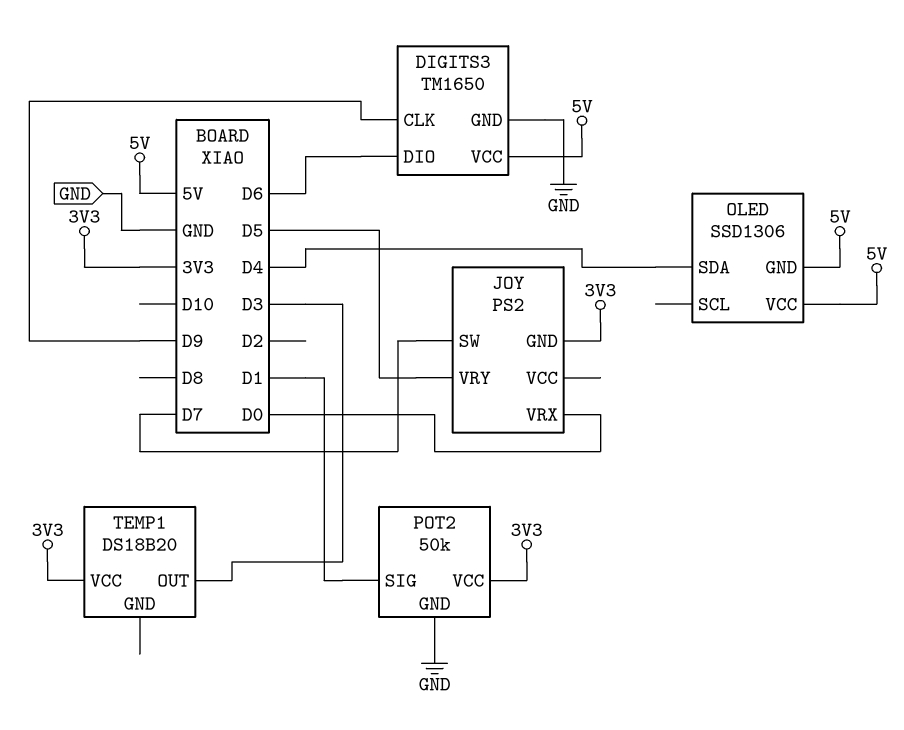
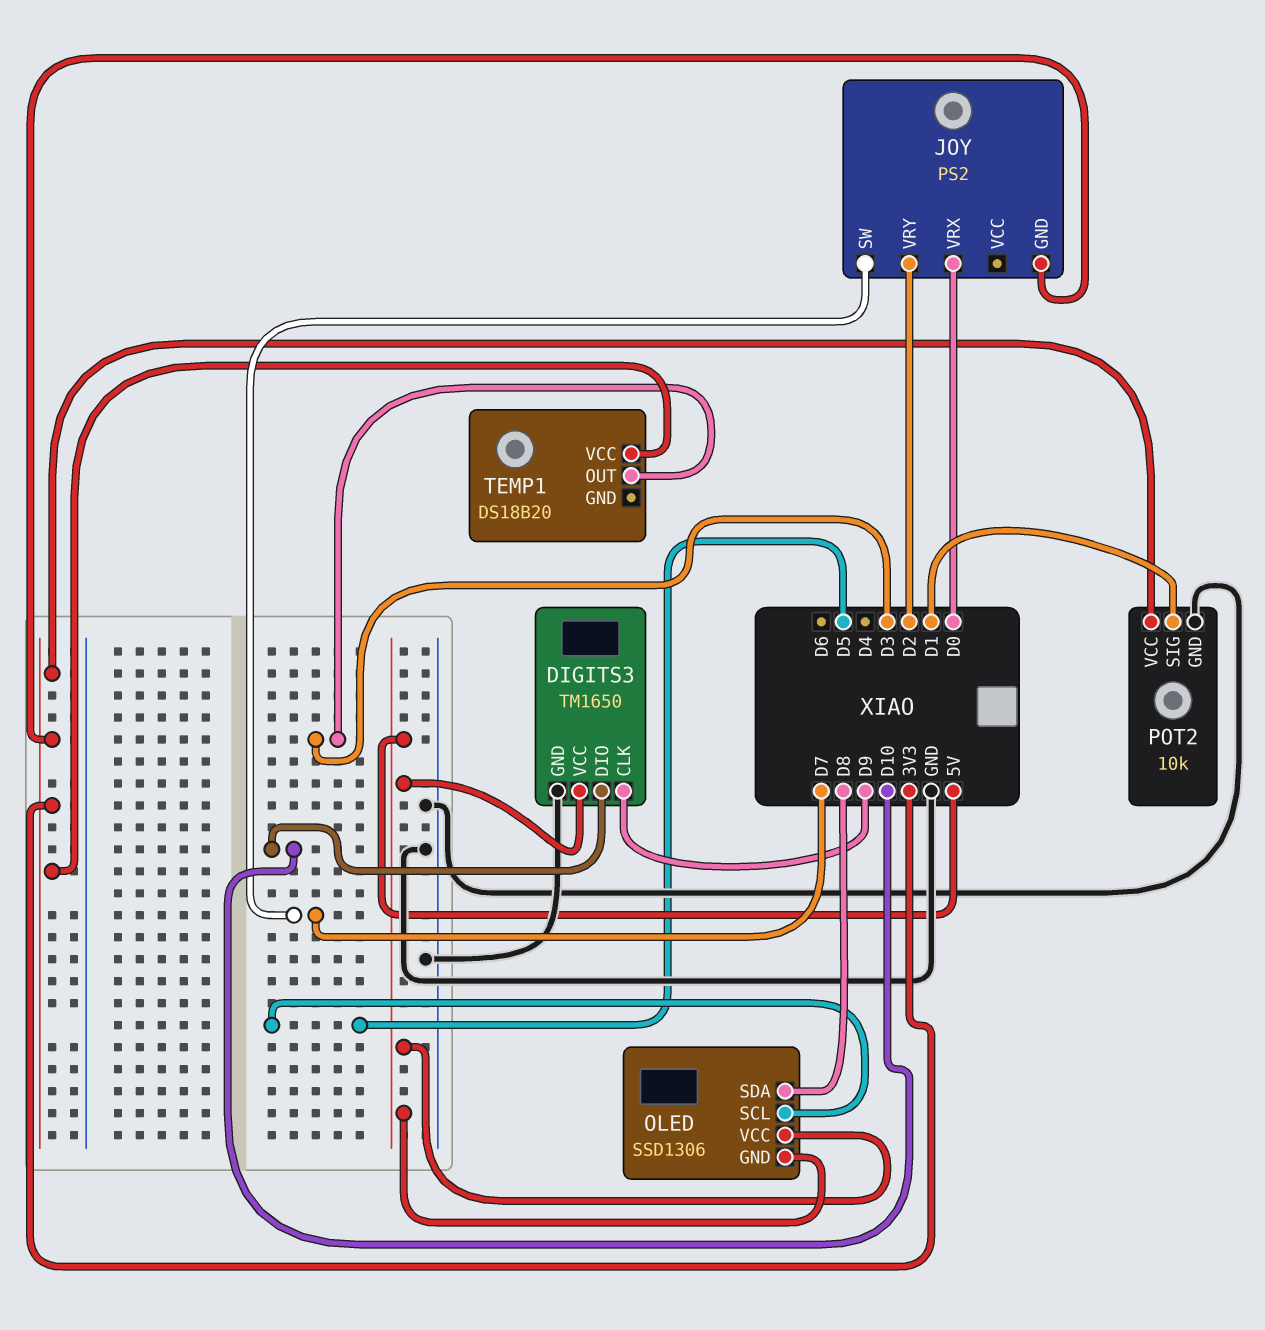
DIGITS3 pin DIO: D6 -> D10
JOY pin VRY: D5 -> D2
OLED pin SCL: none -> D5
OLED pin SDA: D4 -> D8
POT2: 50k -> 10k

